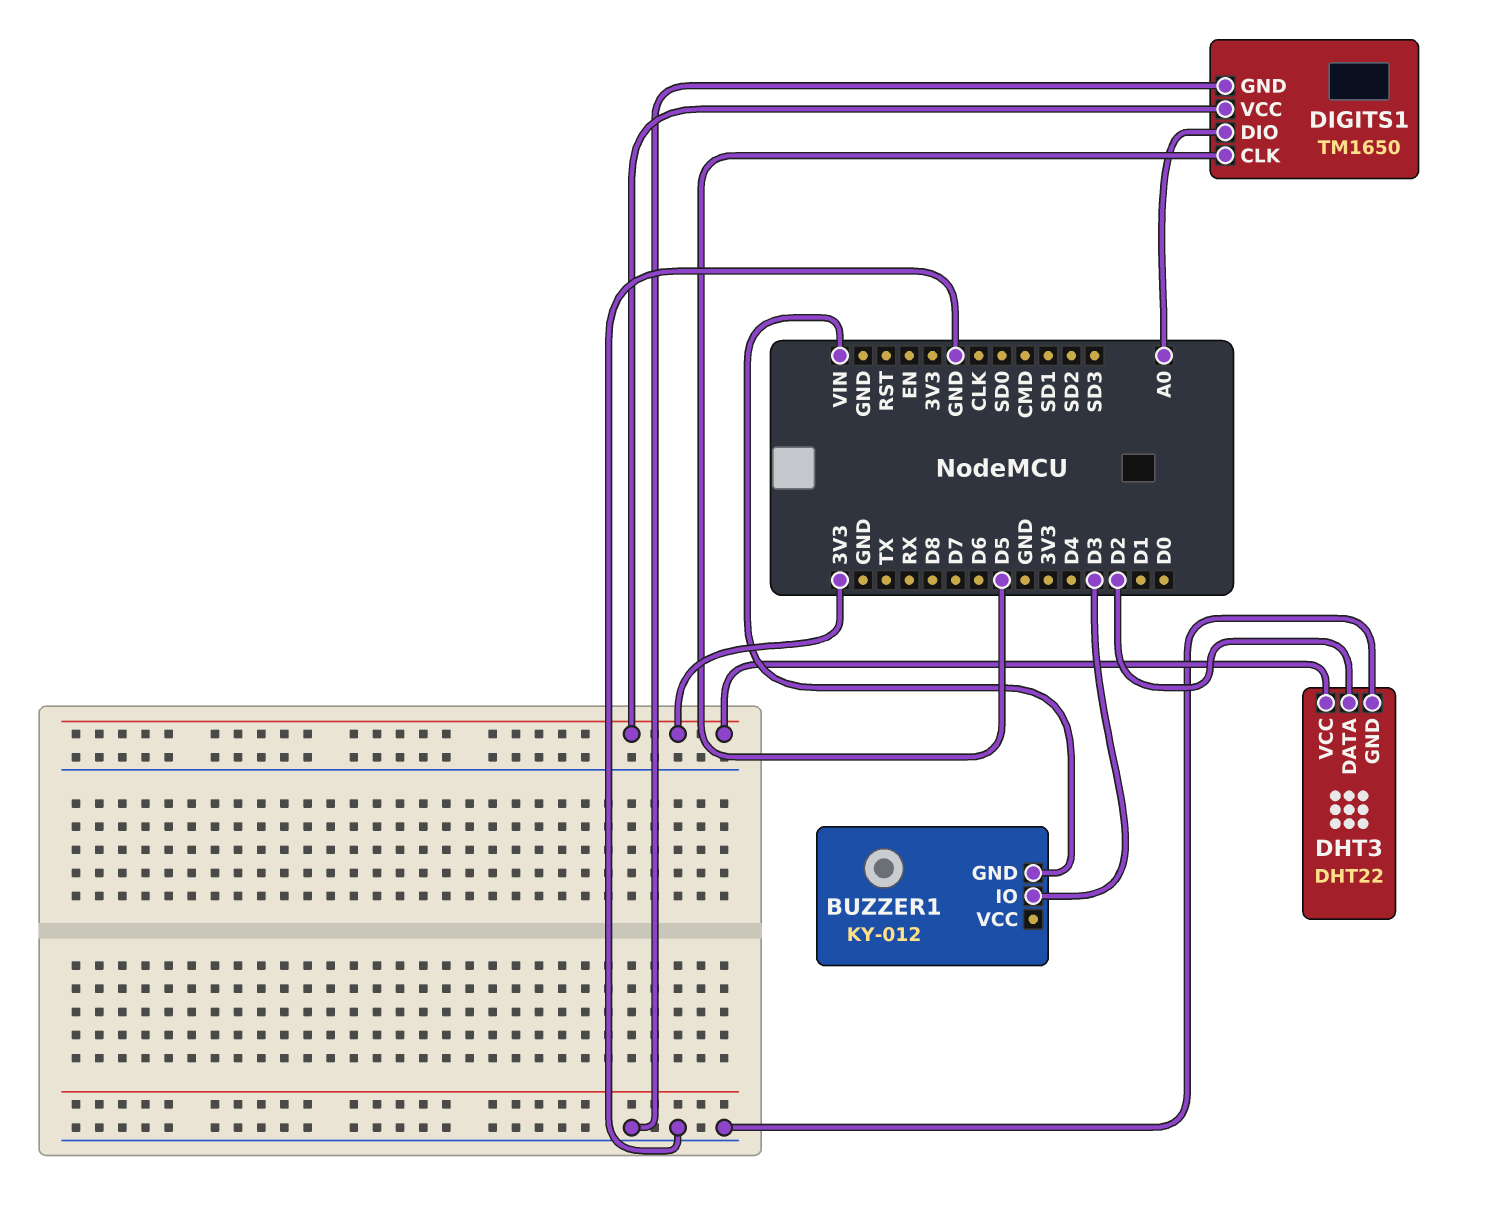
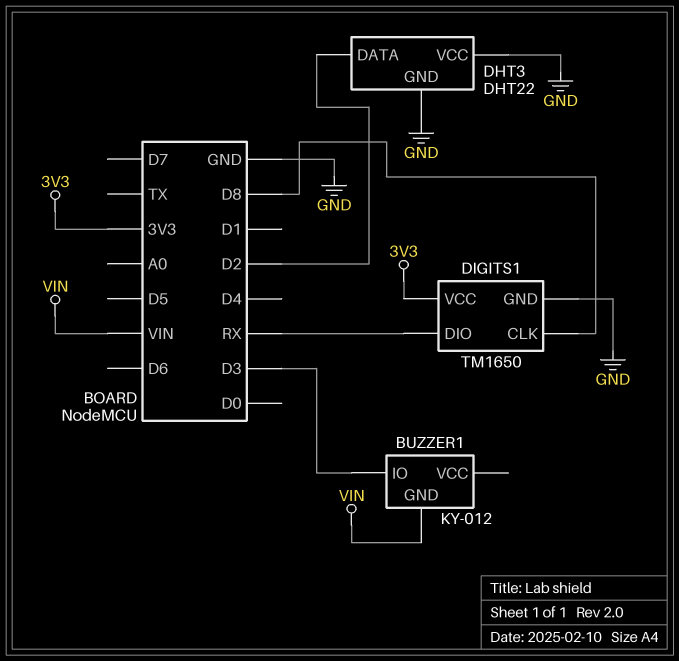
DHT3 pin VCC: 3V3 -> GND
DIGITS1 pin CLK: D5 -> D8
DIGITS1 pin DIO: A0 -> RX

